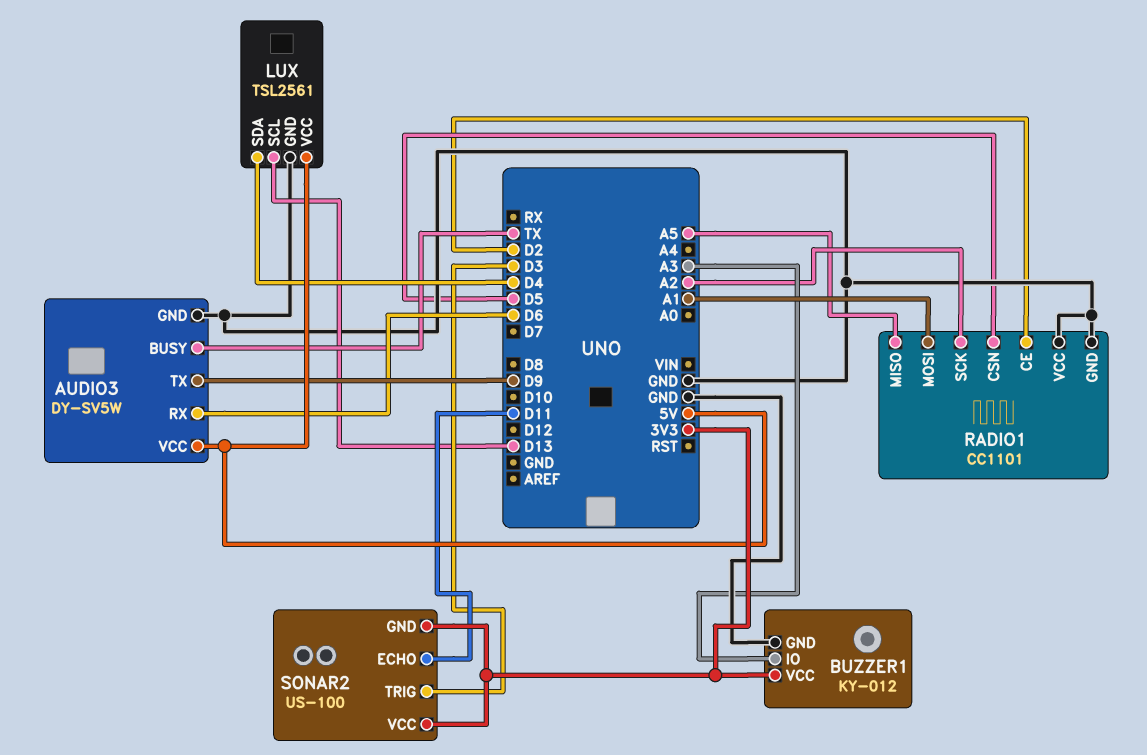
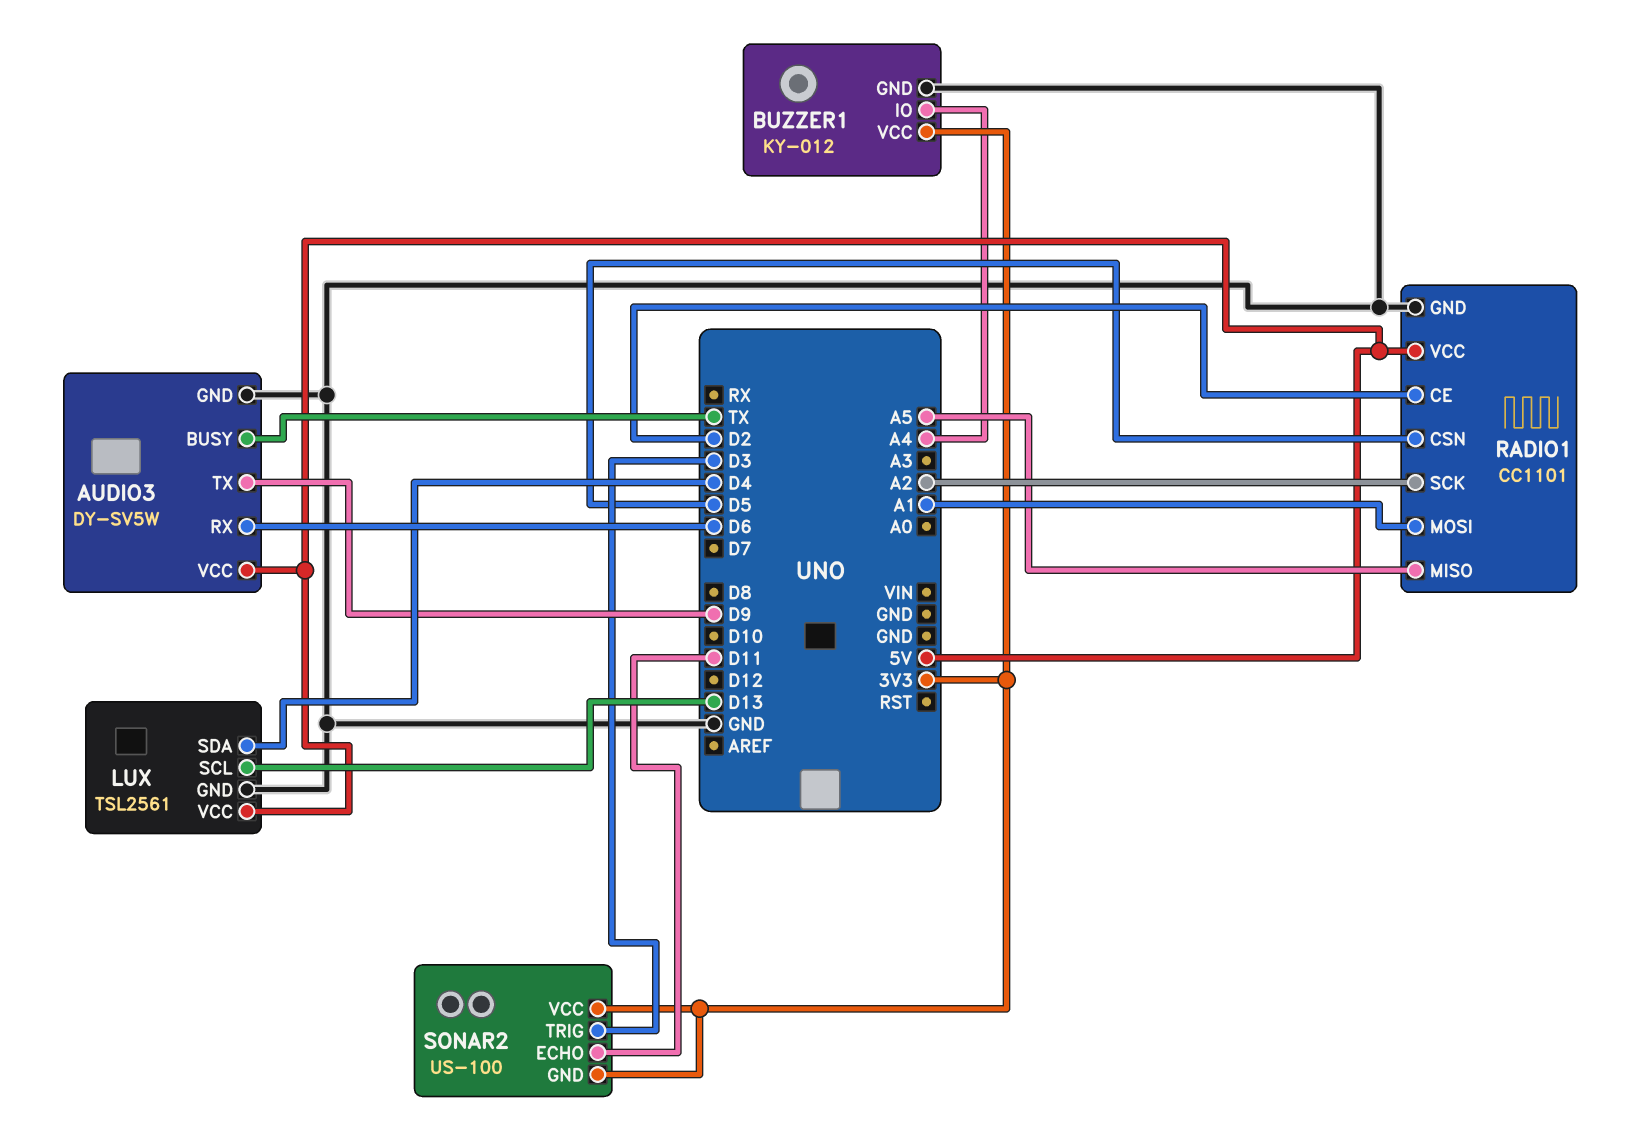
BUZZER1 pin IO: A3 -> A4
RADIO1 pin VCC: GND -> 5V

